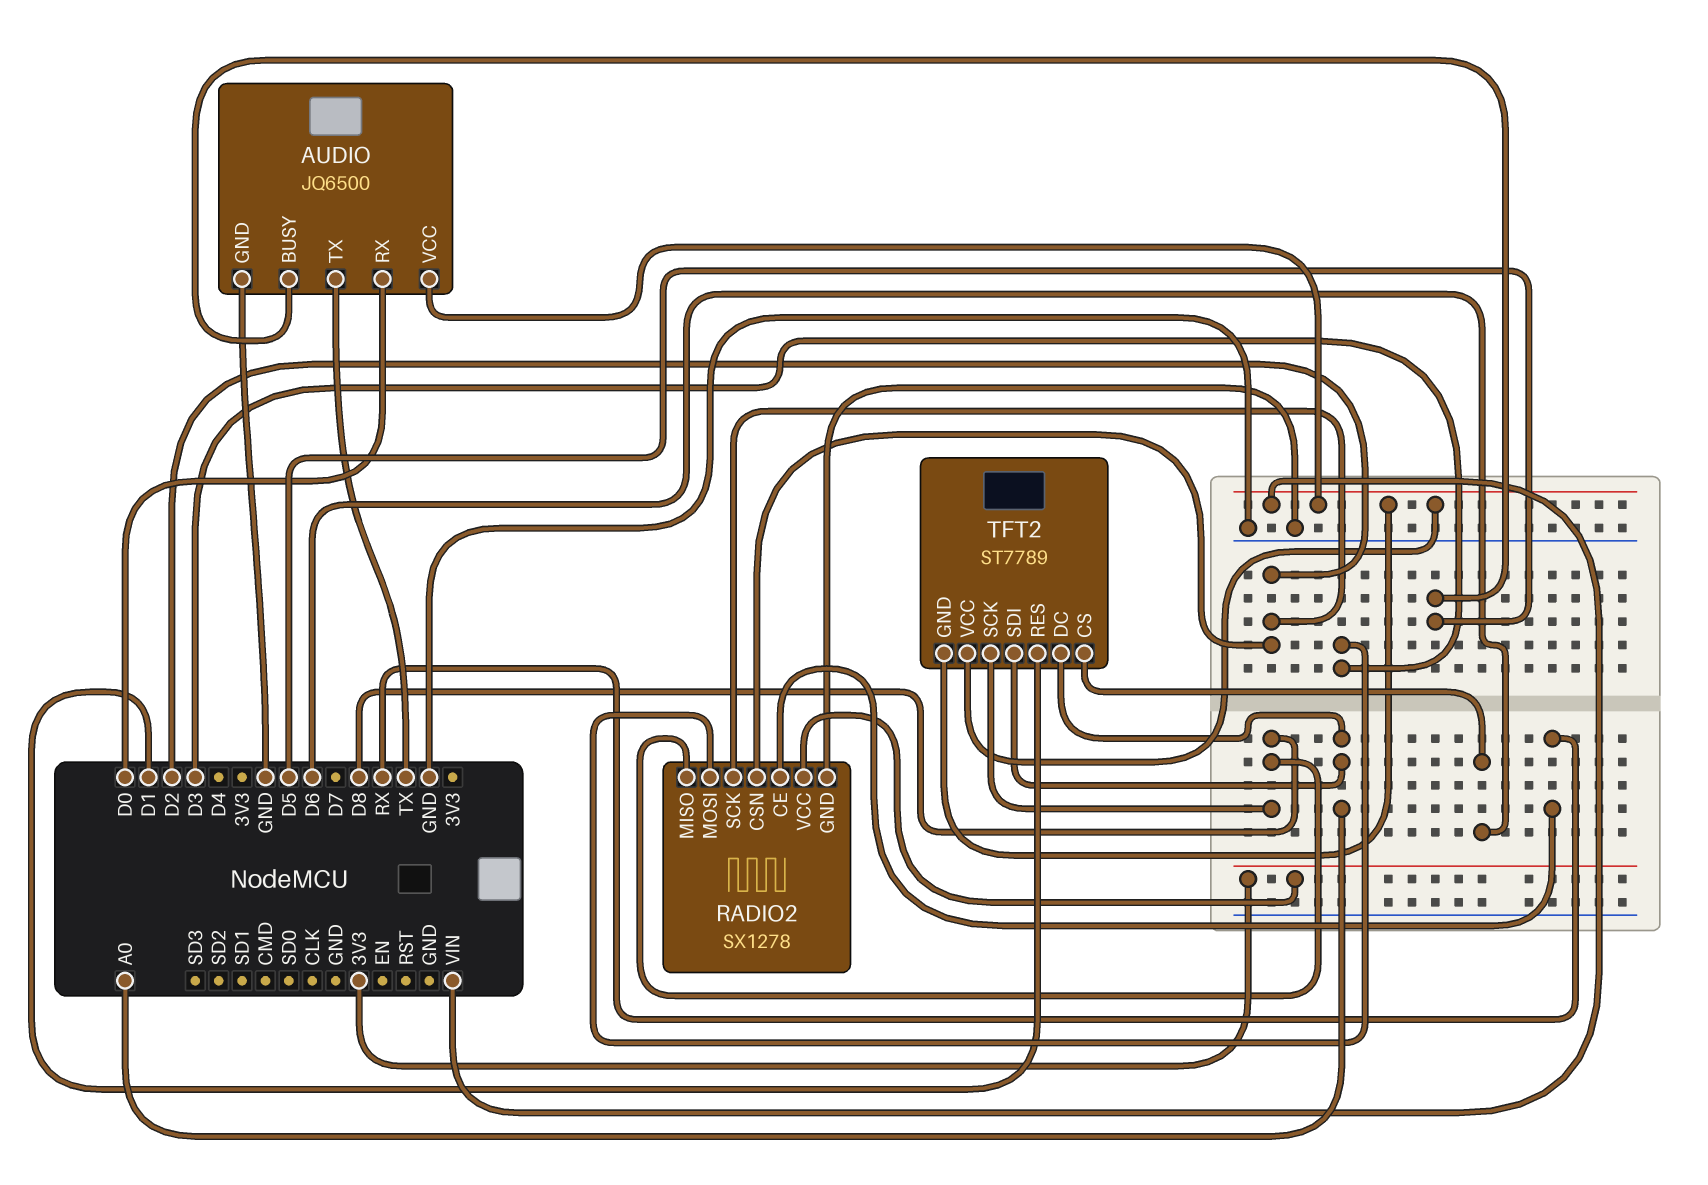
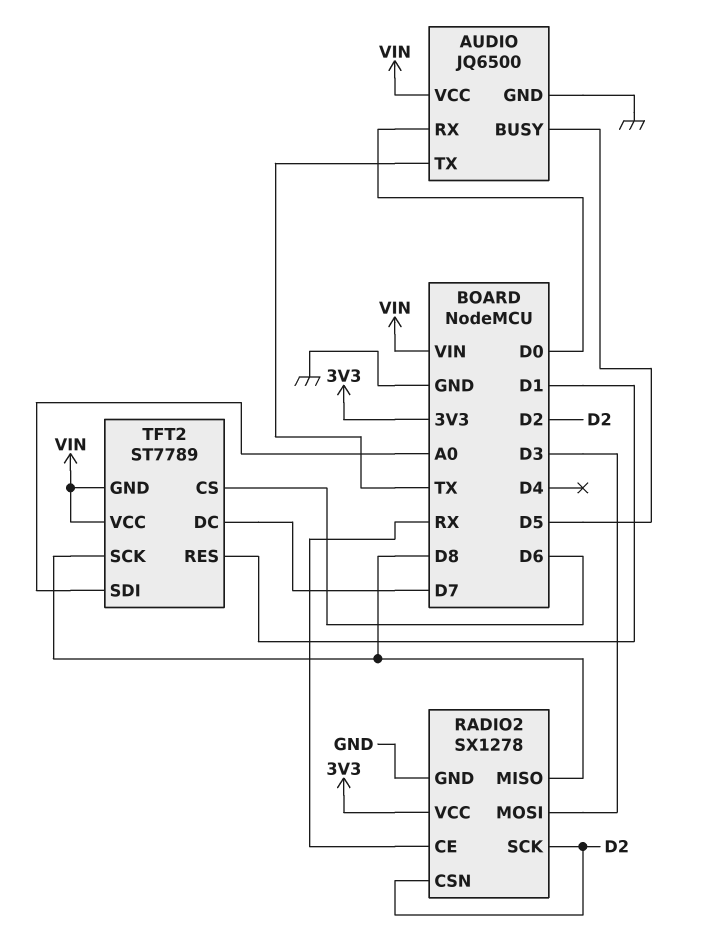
TFT2 pin DC: A0 -> D7

